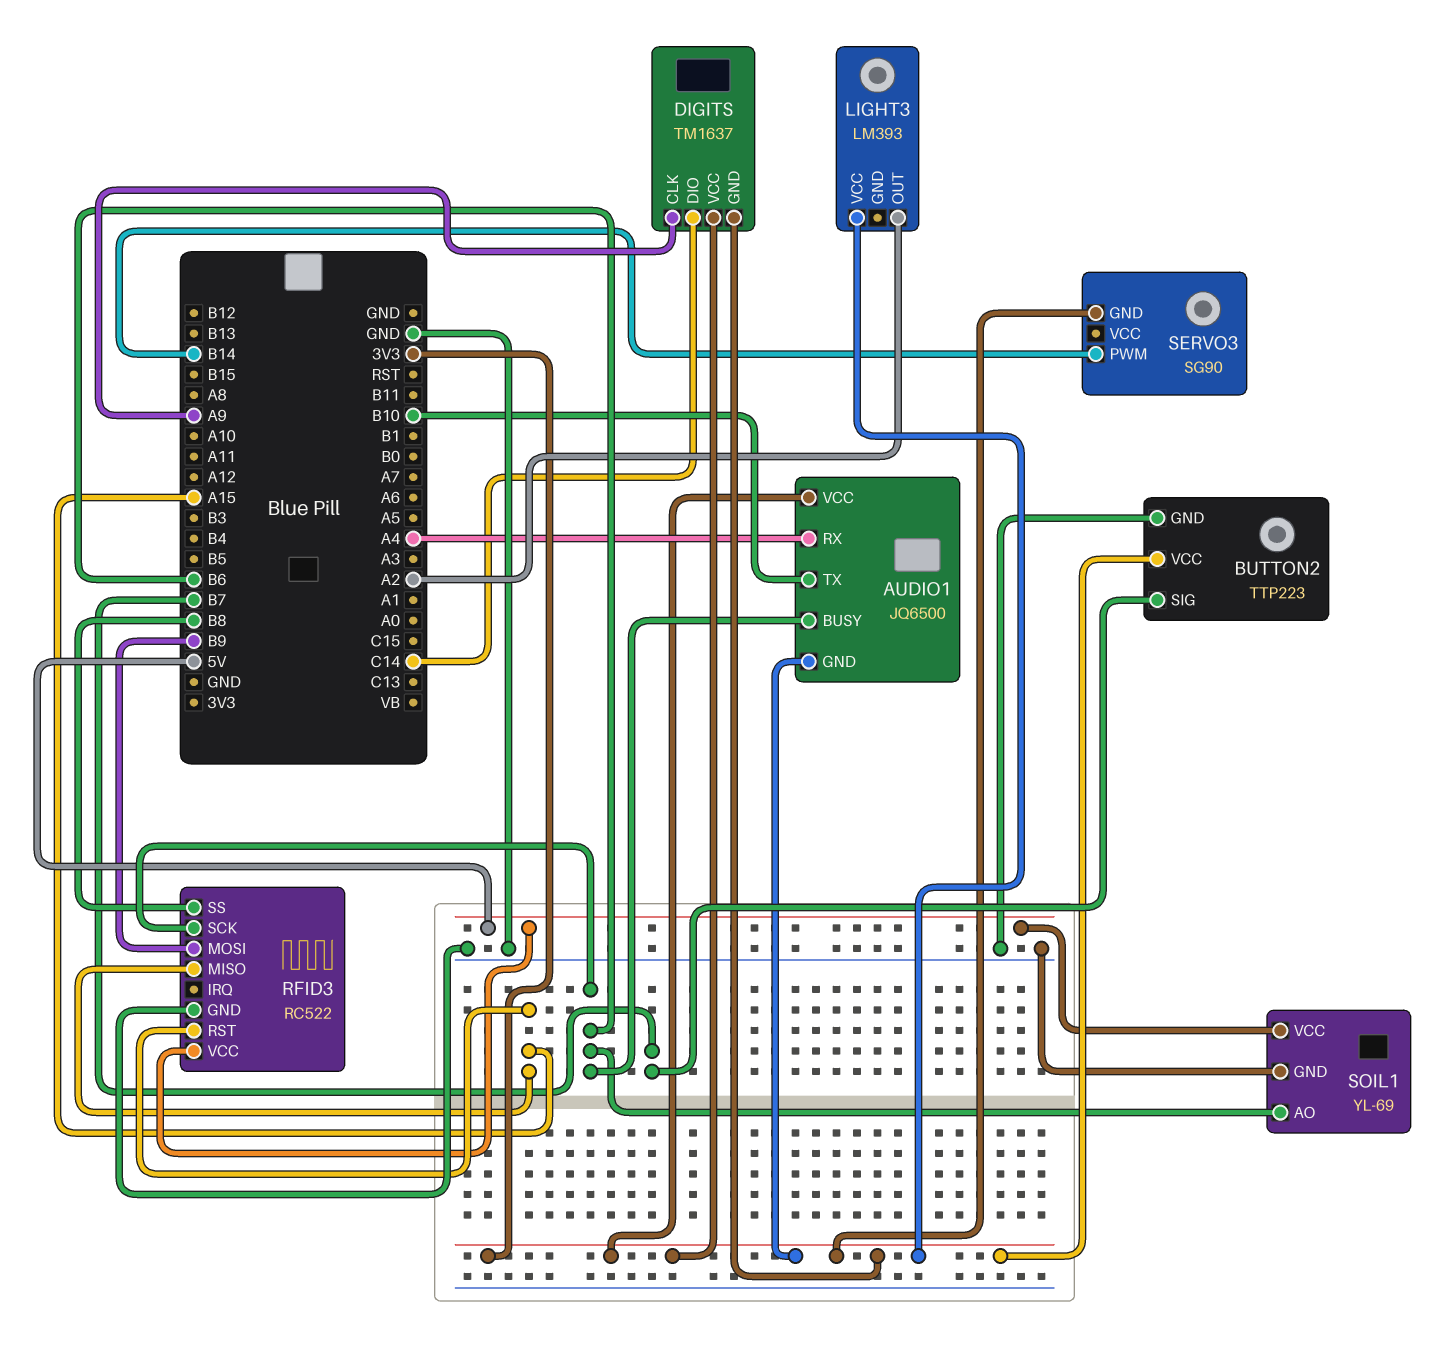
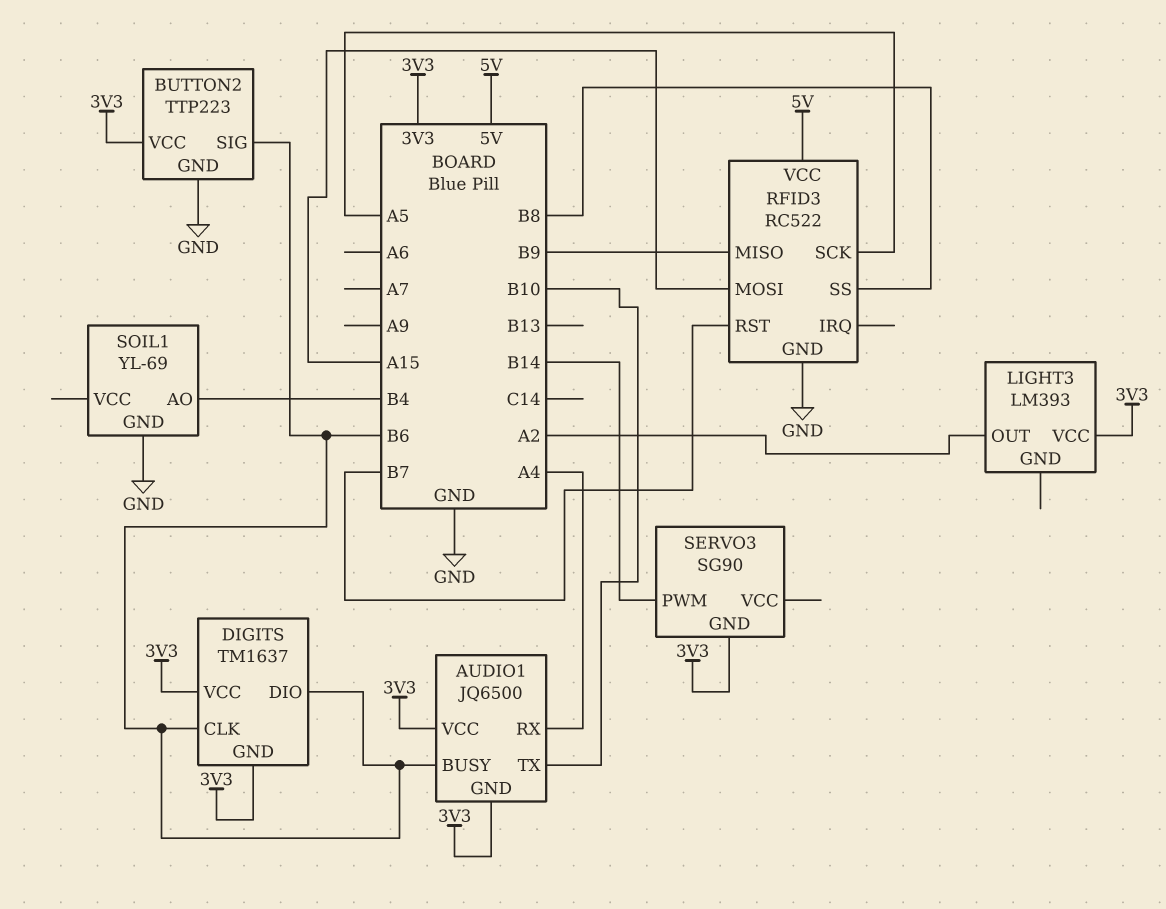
BUTTON2 pin SIG: B7 -> B6
DIGITS pin CLK: A9 -> B6
DIGITS pin DIO: C14 -> B6
RFID3 pin MISO: A15 -> B9
RFID3 pin MOSI: B9 -> A15
RFID3 pin RST: A15 -> B7
RFID3 pin SCK: B6 -> A5
SOIL1 pin AO: B6 -> B4
SOIL1 pin VCC: 5V -> none

